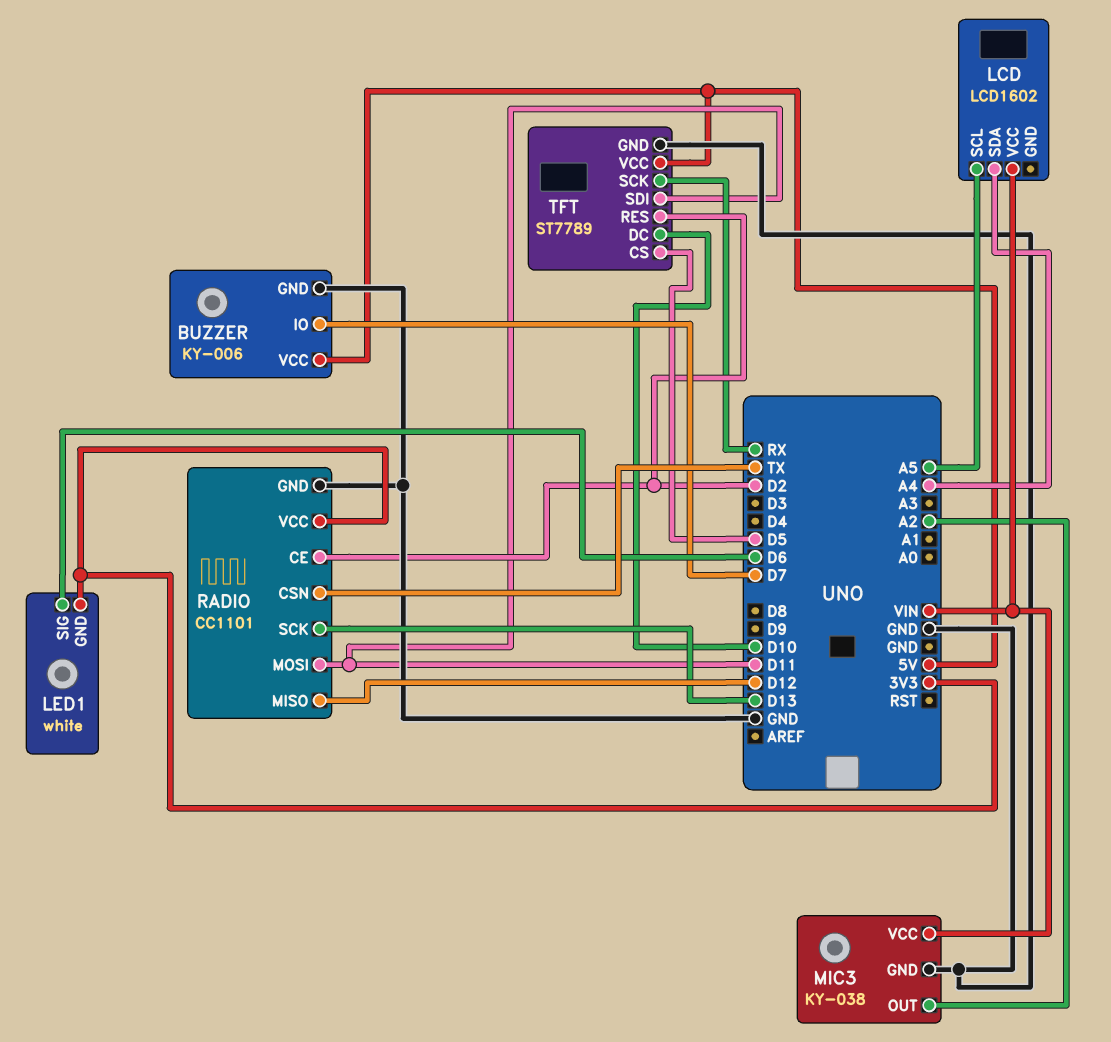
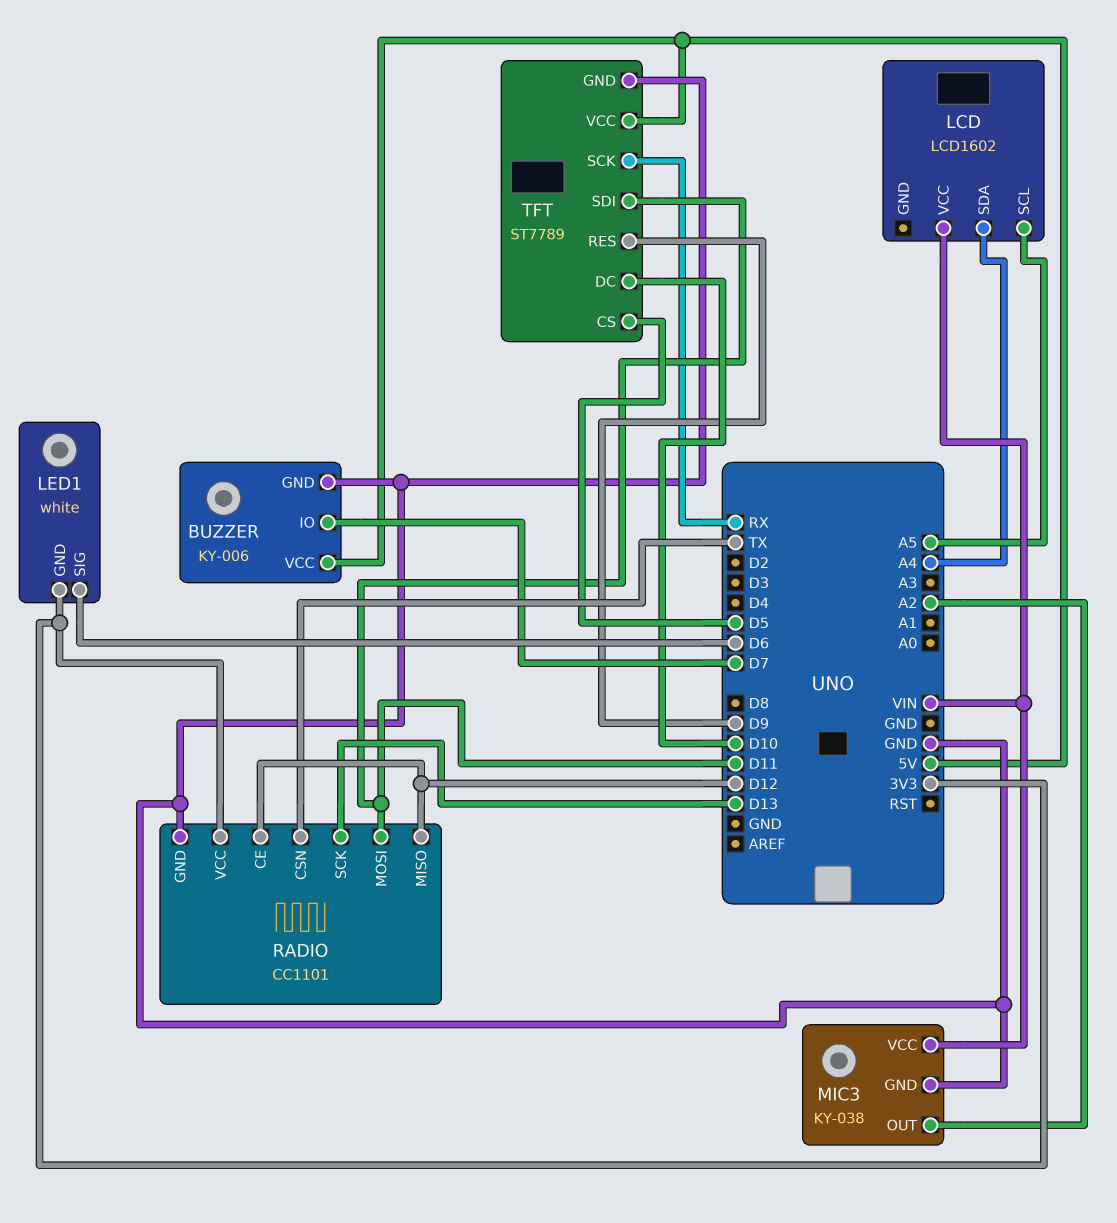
RADIO pin CE: D2 -> D12
TFT pin RES: D2 -> D9

